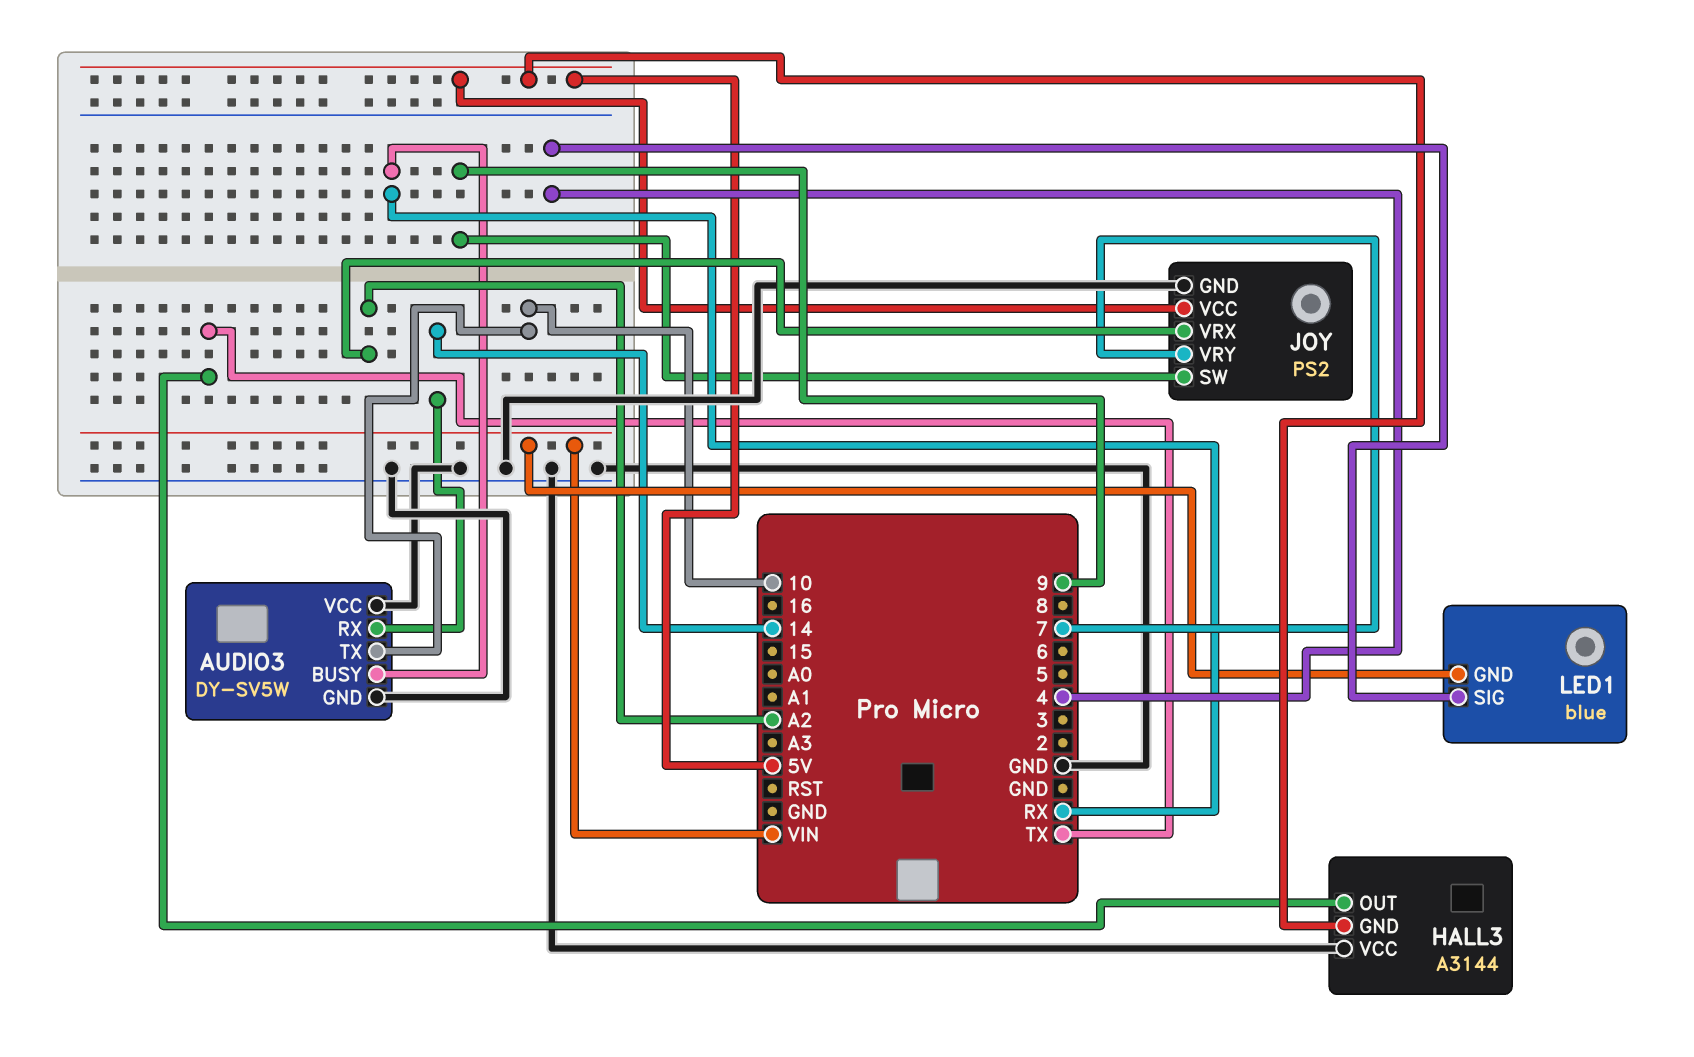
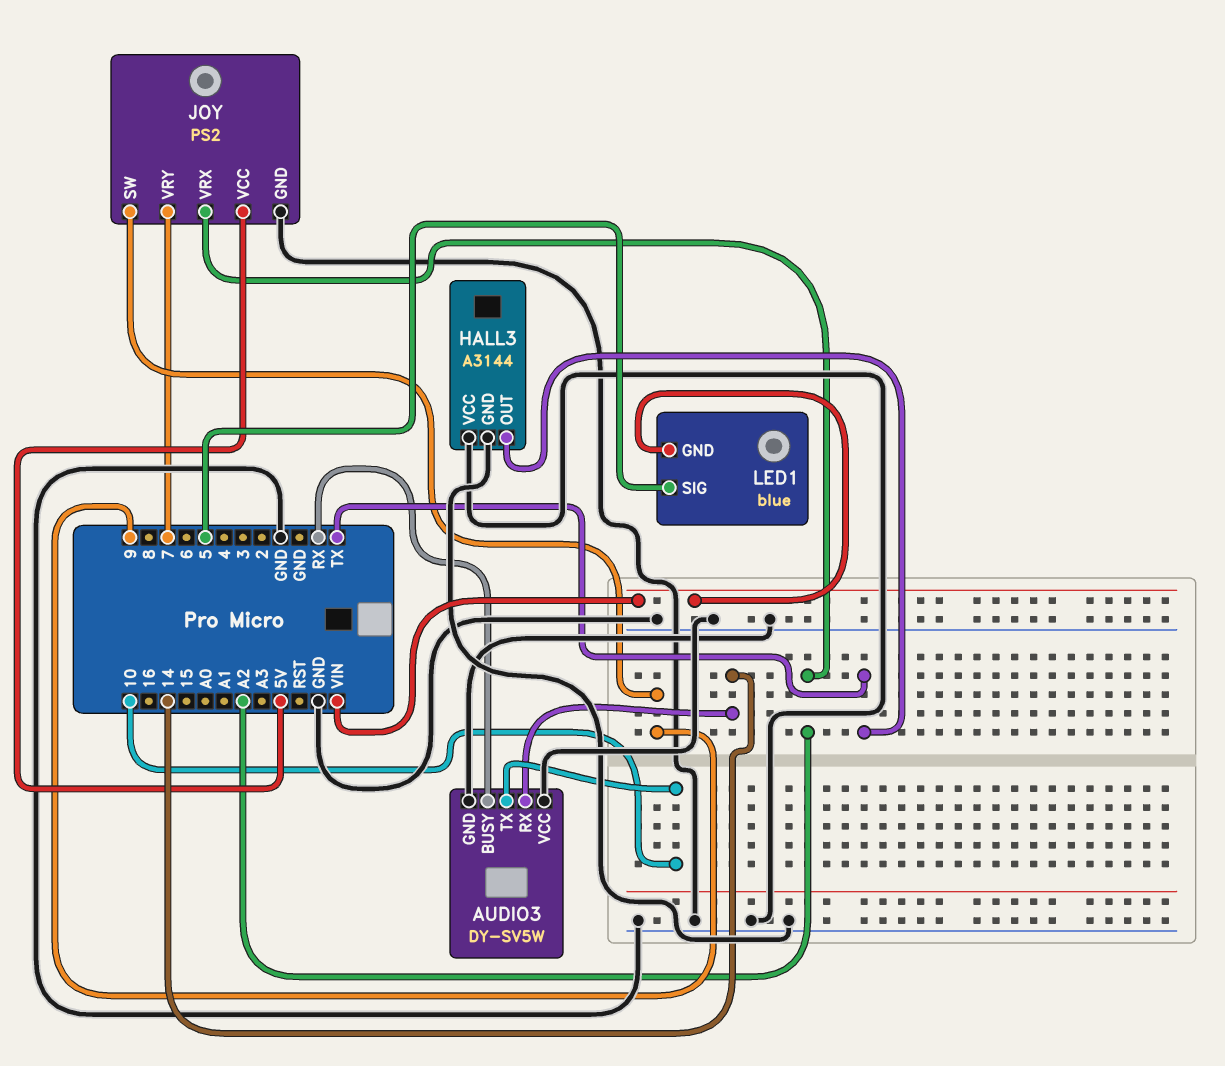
HALL3 pin GND: 5V -> GND
LED1 pin SIG: 4 -> 5

